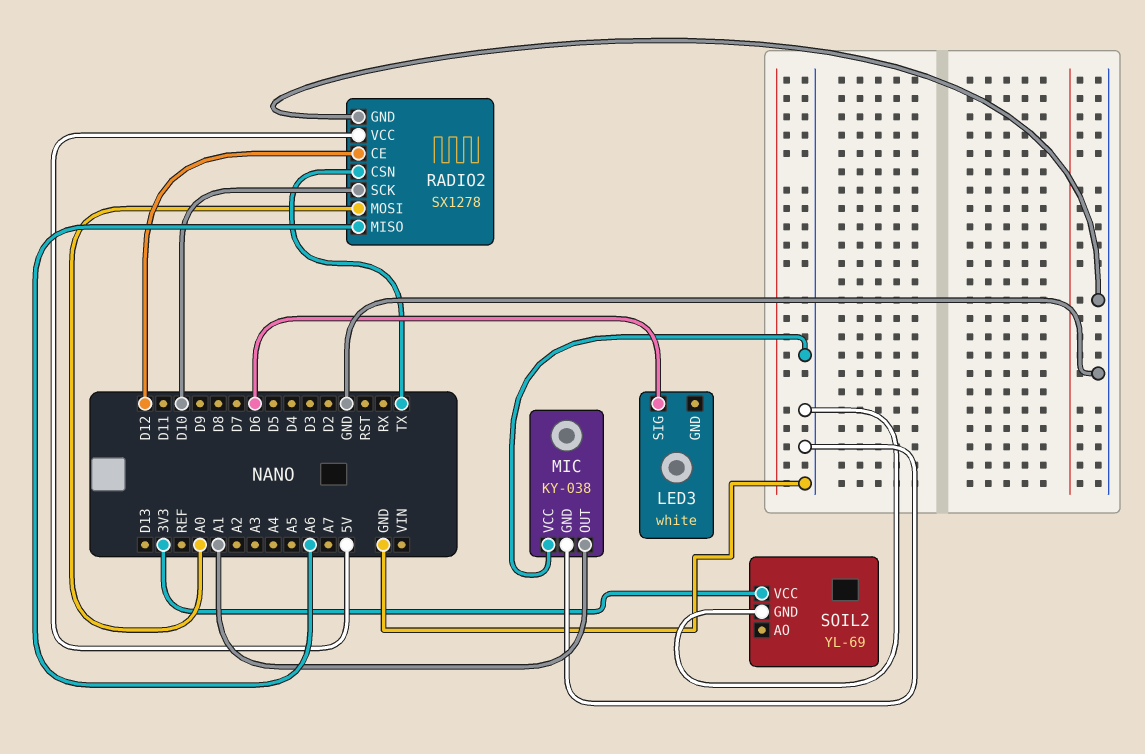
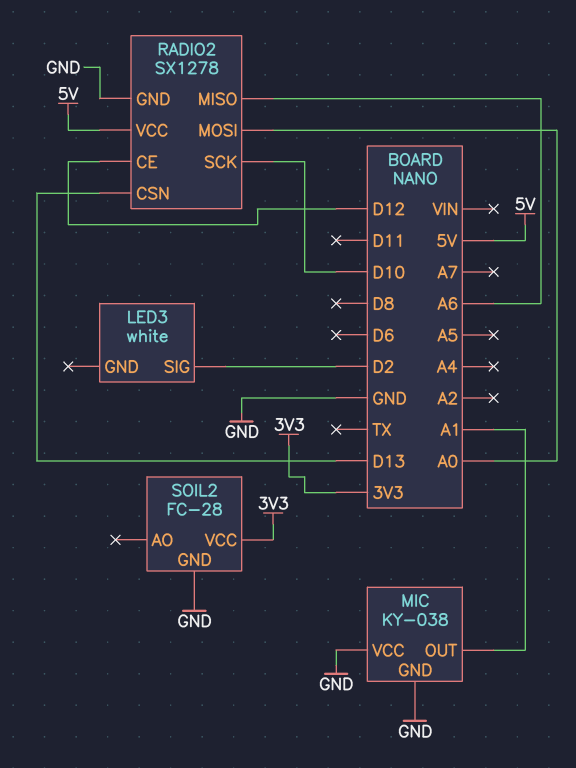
LED3 pin SIG: D6 -> D2
RADIO2 pin CSN: TX -> D13
SOIL2: YL-69 -> FC-28

